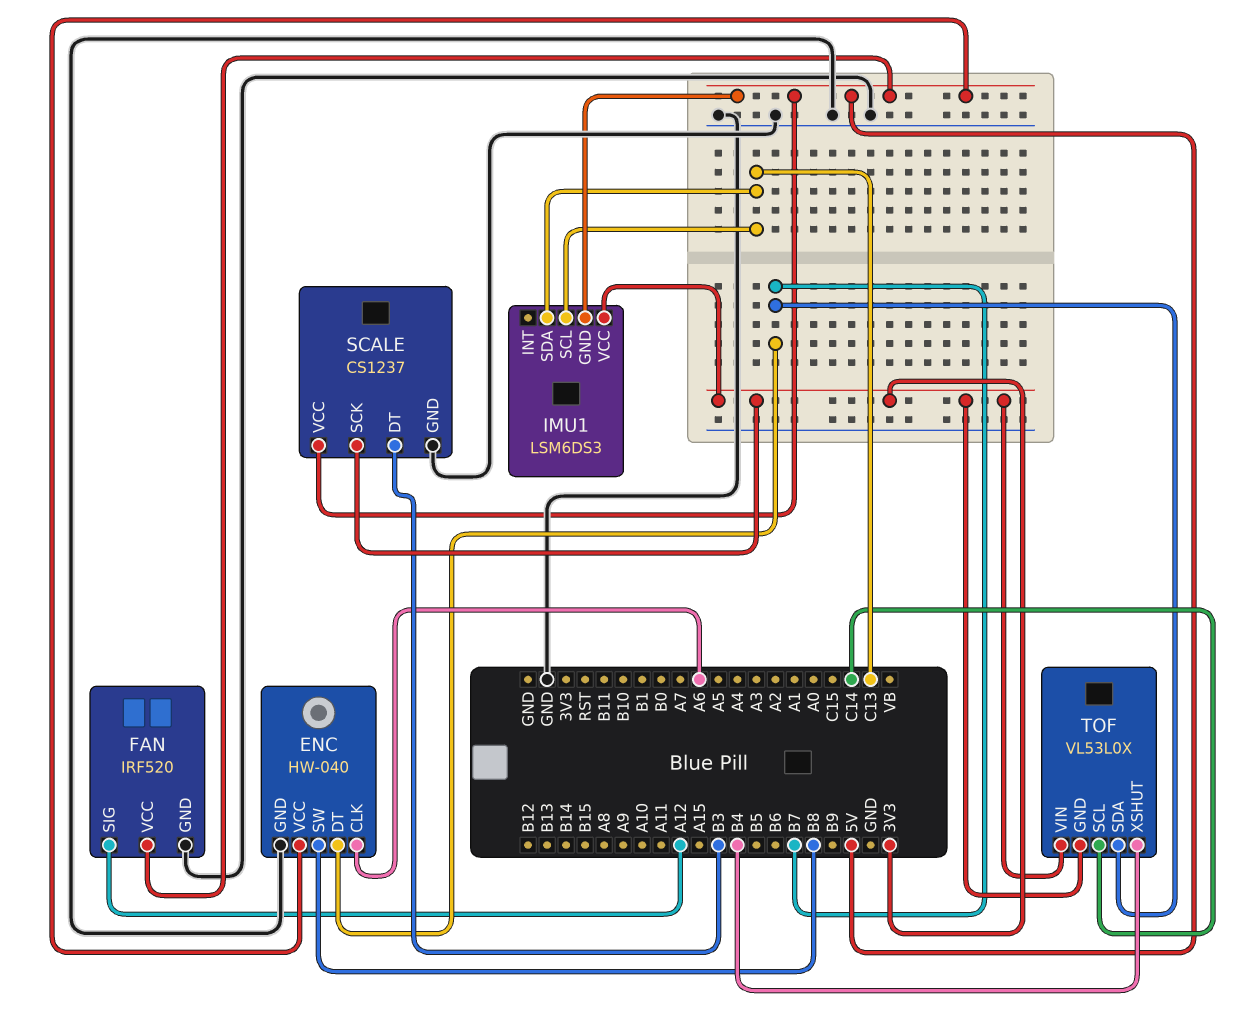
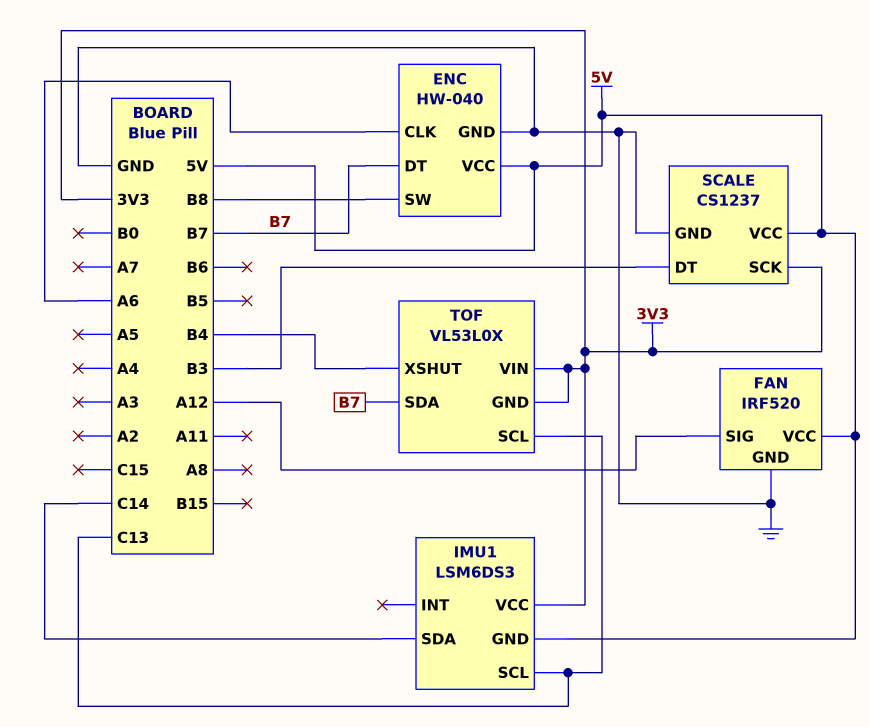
IMU1 pin SDA: C13 -> C14
TOF pin SCL: C14 -> C13

